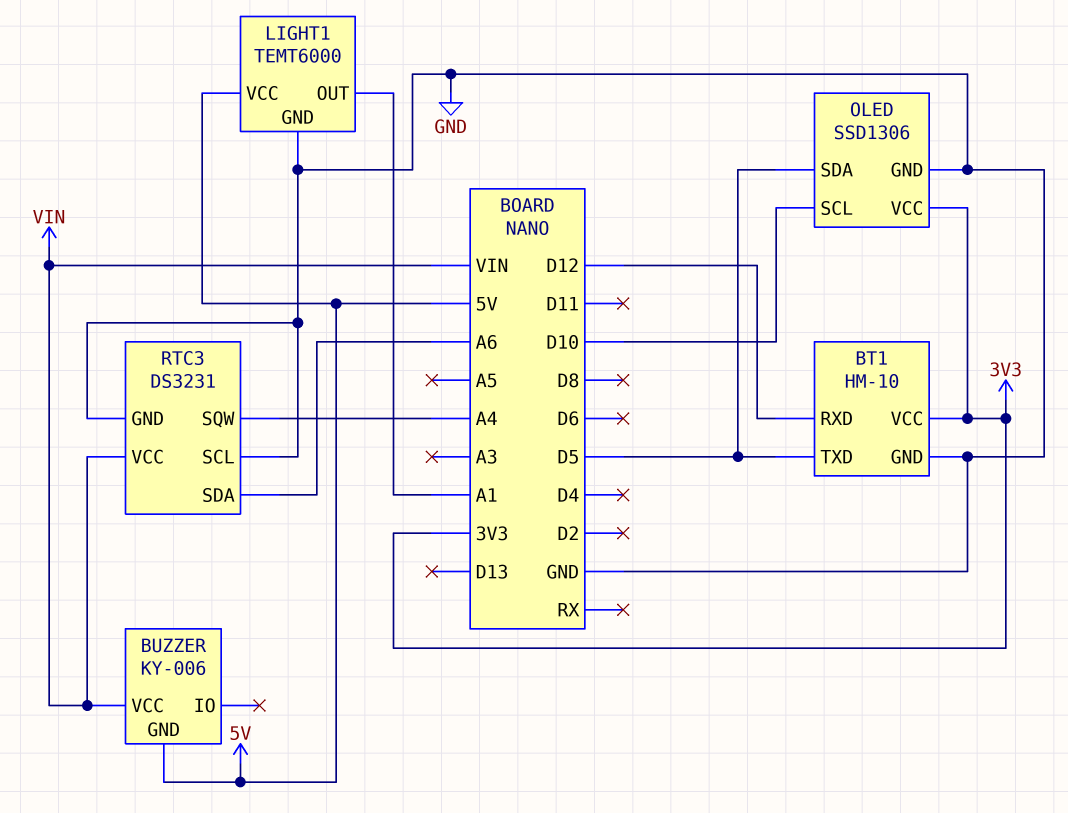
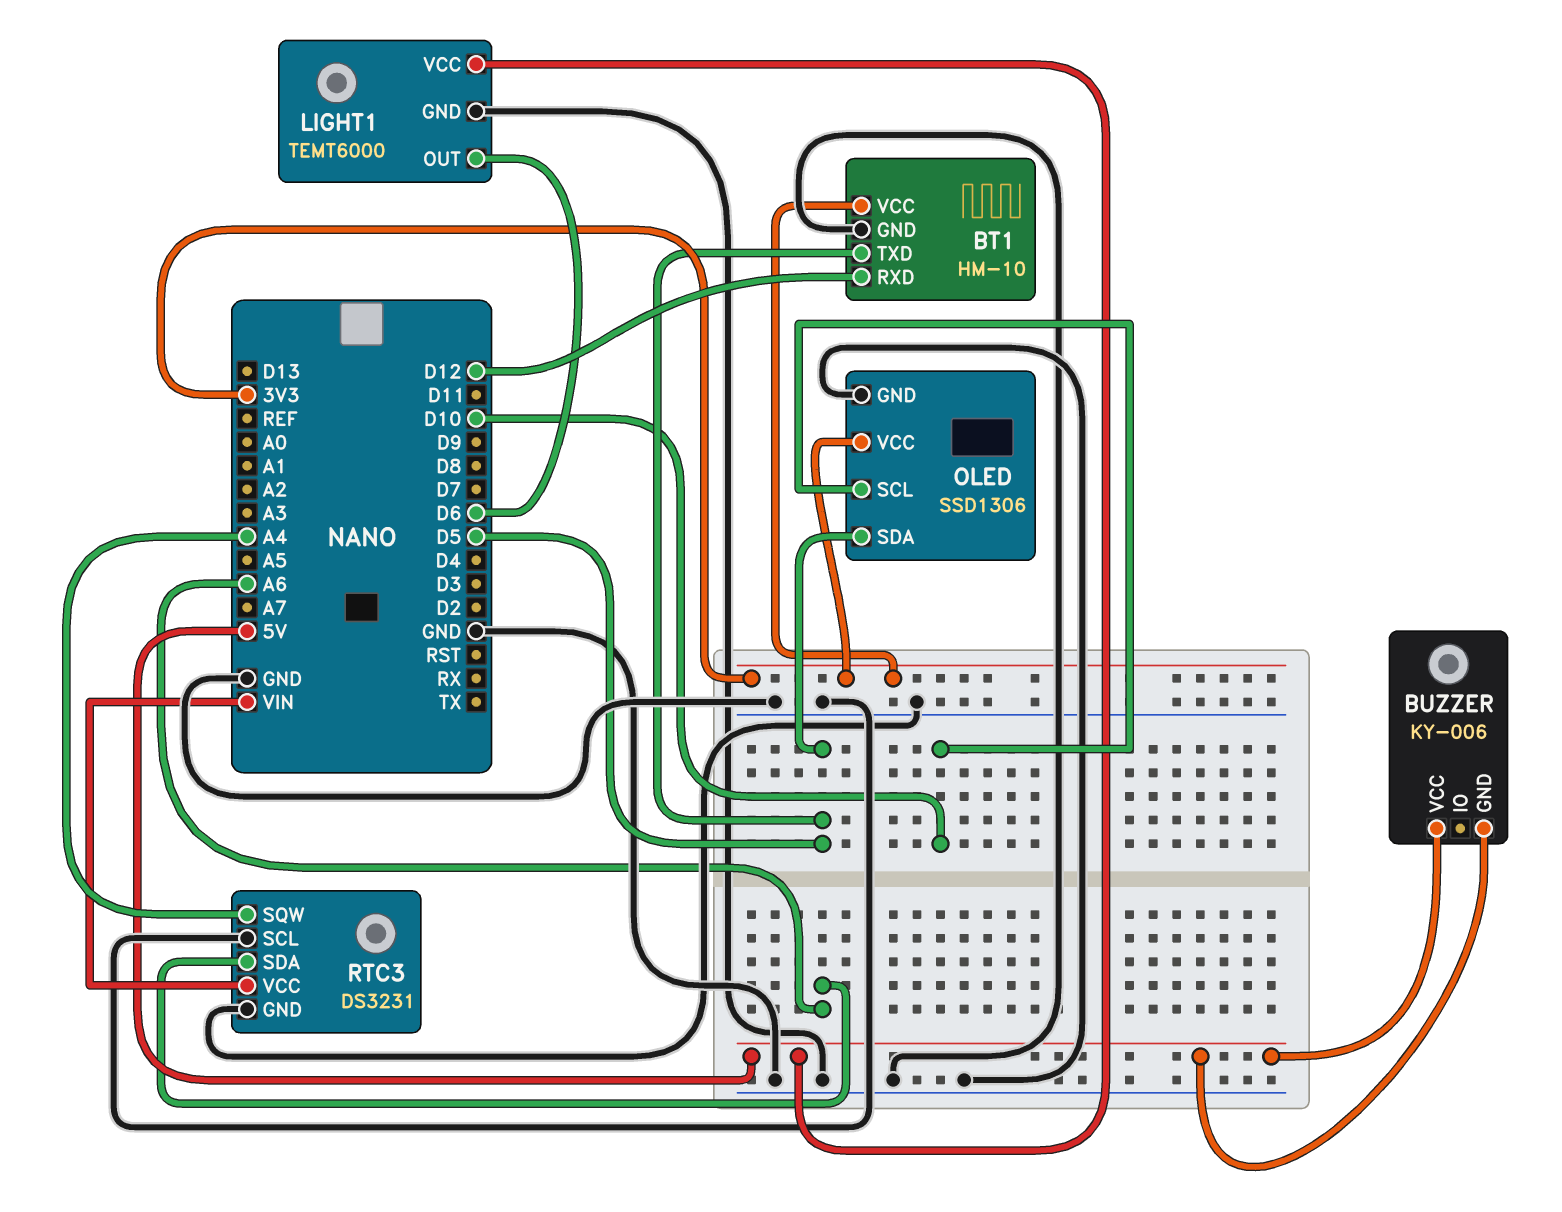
BUZZER pin VCC: VIN -> 5V
LIGHT1 pin OUT: A1 -> D6

